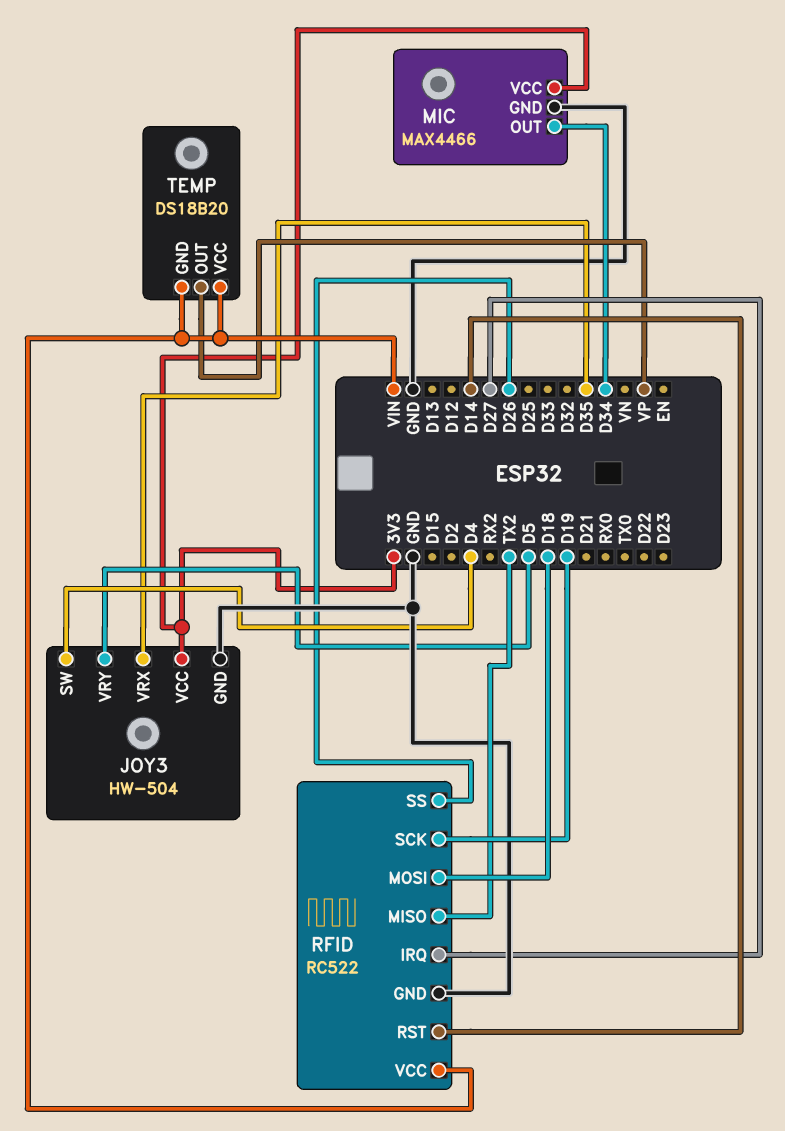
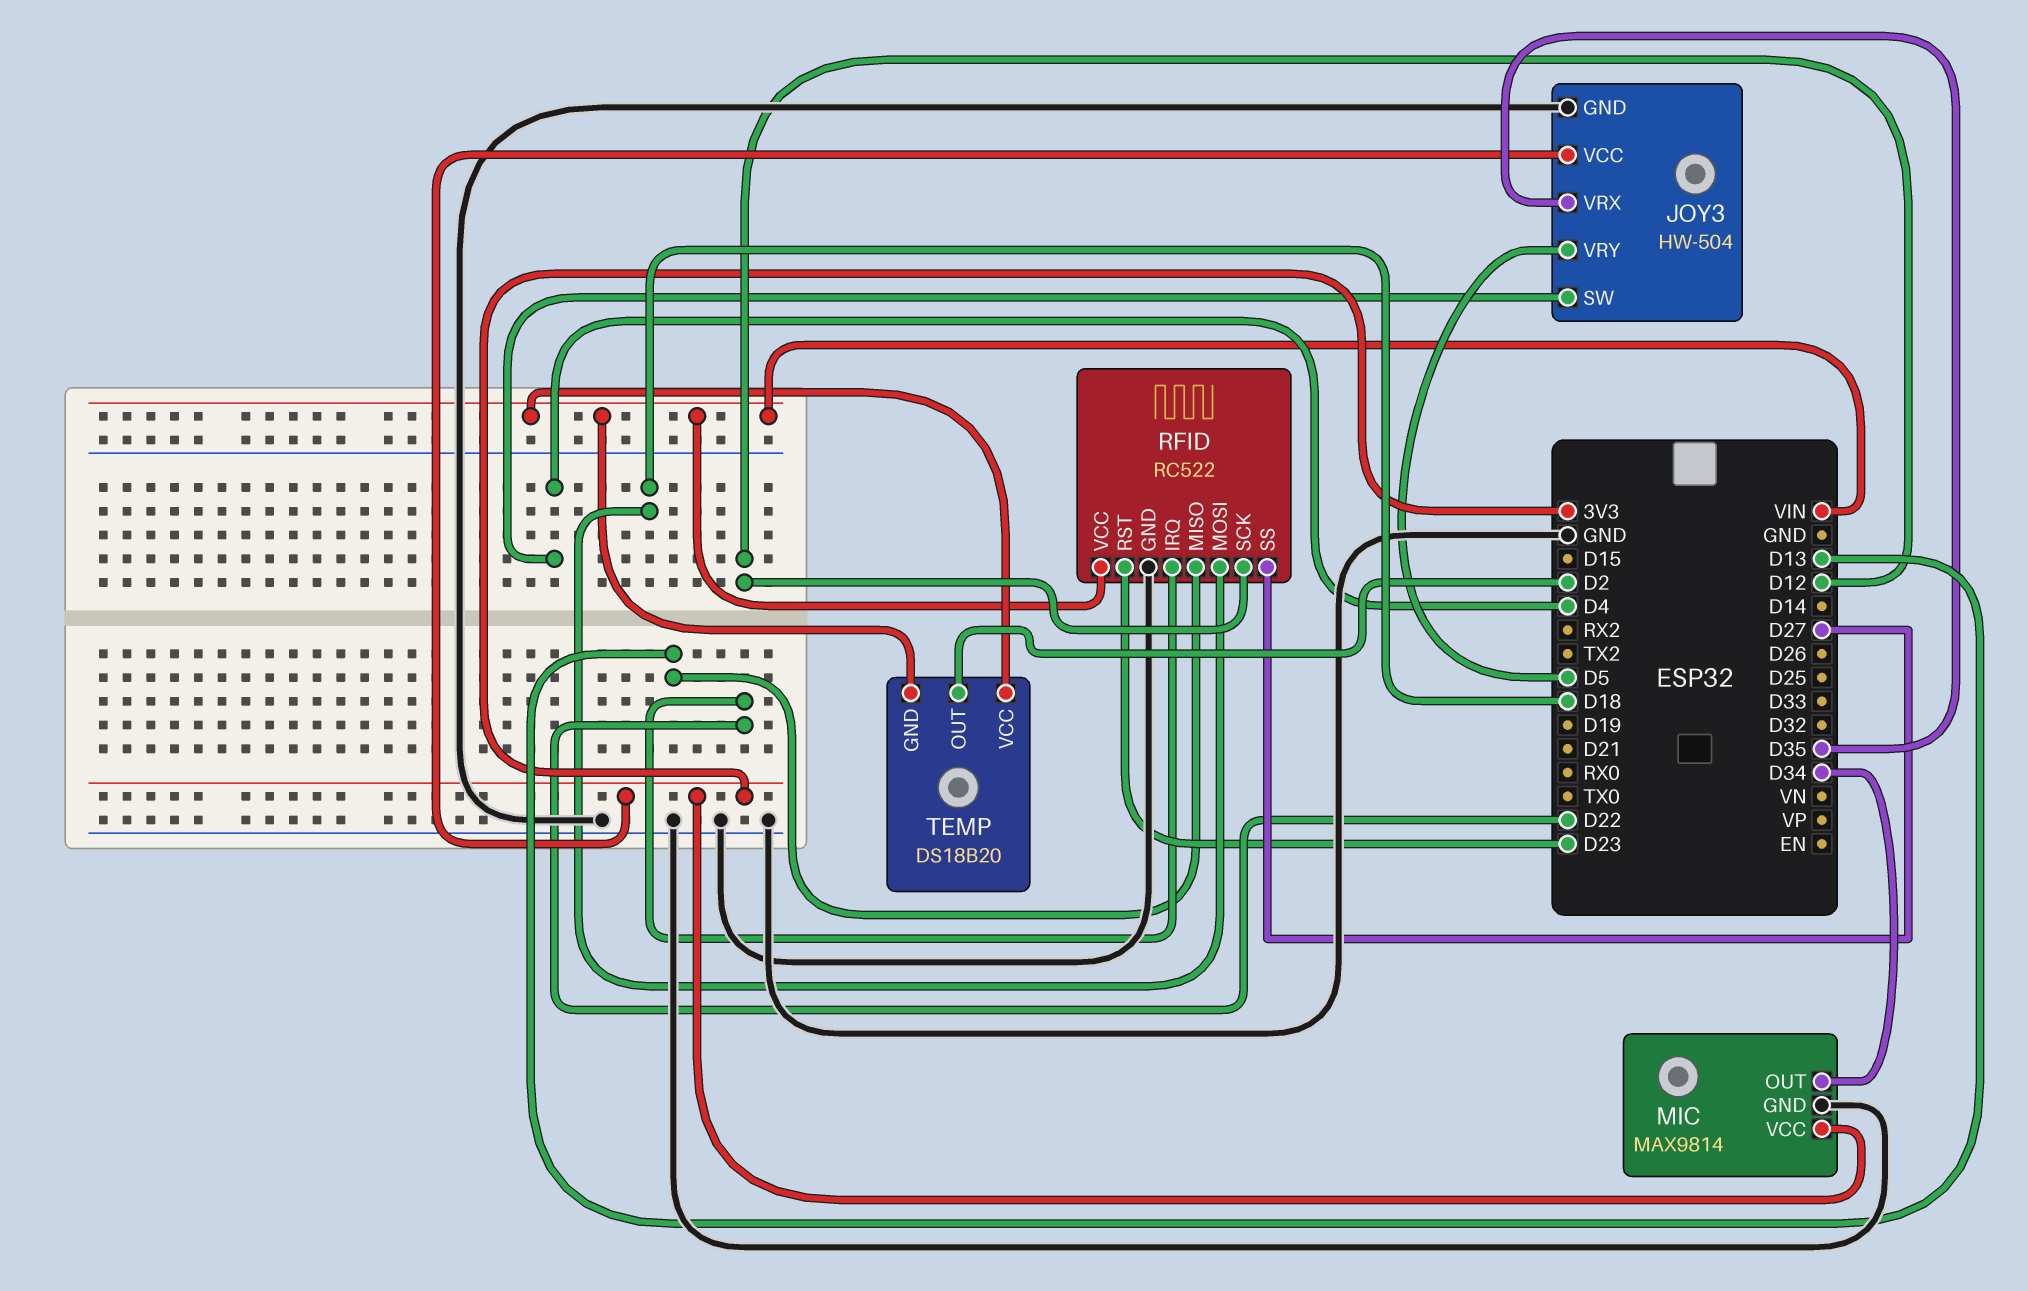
MIC: MAX4466 -> MAX9814
RFID pin IRQ: D27 -> D22
RFID pin MISO: TX2 -> D13
RFID pin RST: D14 -> D23
RFID pin SCK: D19 -> D12
RFID pin SS: D26 -> D27
TEMP pin OUT: VP -> D2

